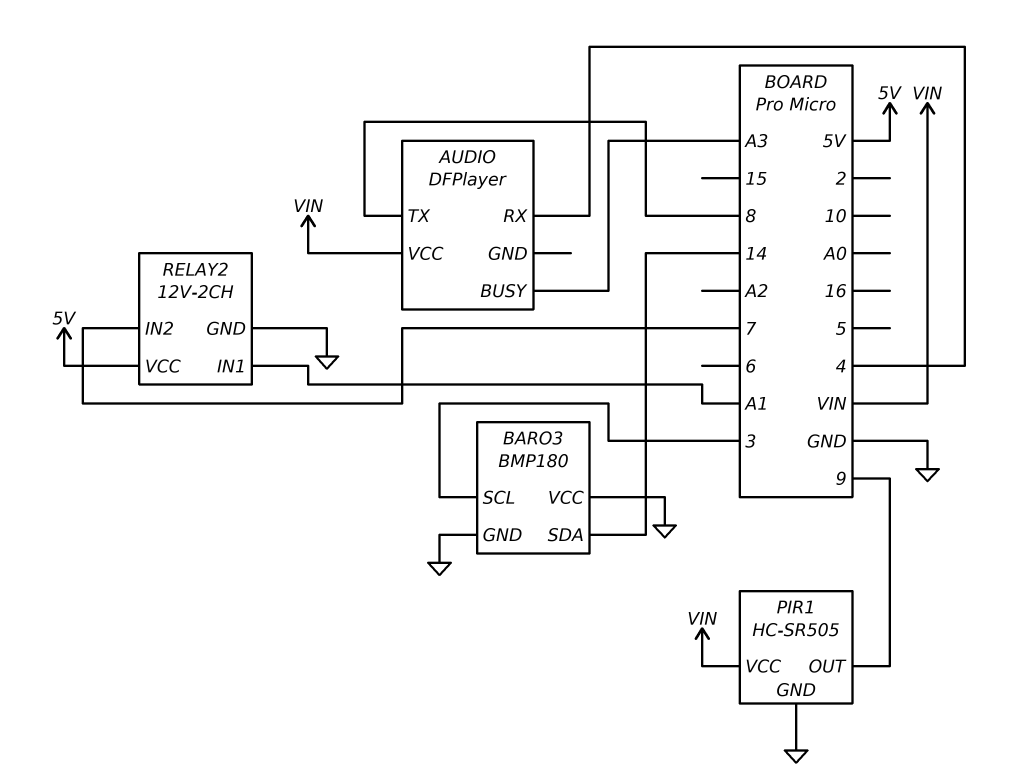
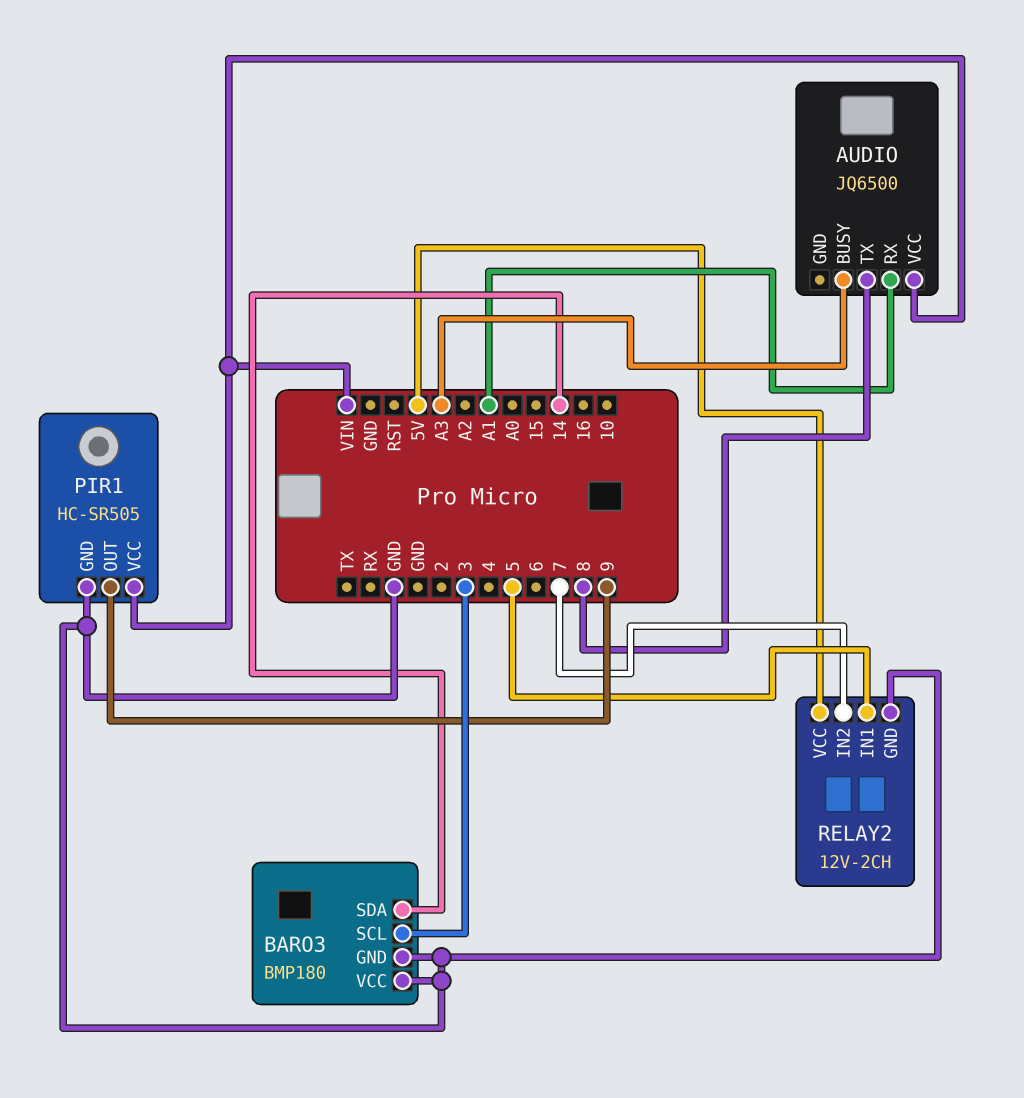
AUDIO: DFPlayer -> JQ6500
AUDIO pin RX: 4 -> A1
RELAY2 pin IN1: A1 -> 5

